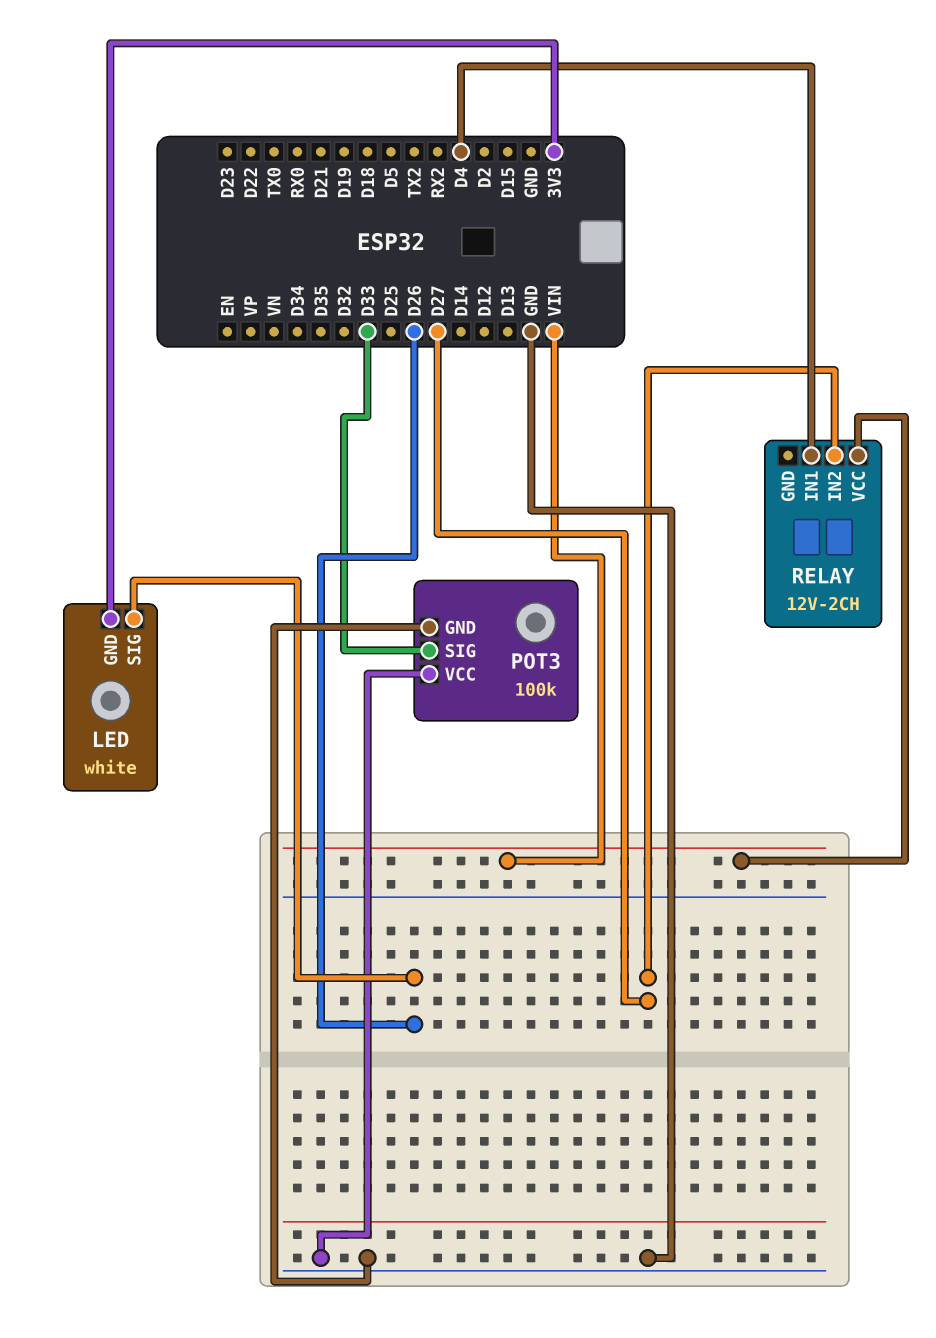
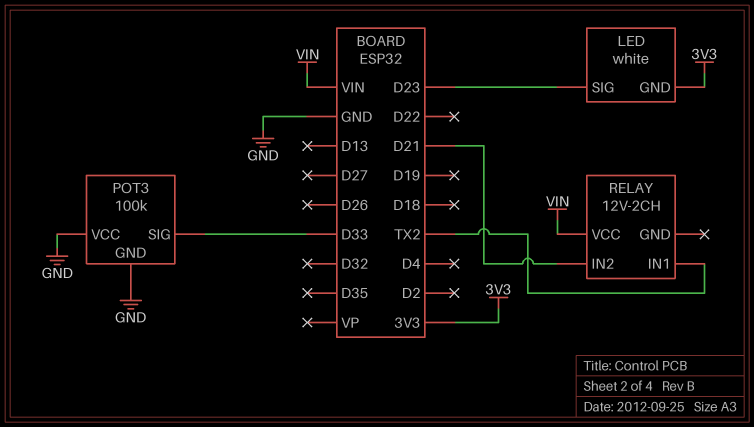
LED pin SIG: D26 -> D23
RELAY pin IN1: D4 -> TX2
RELAY pin IN2: D27 -> D21

